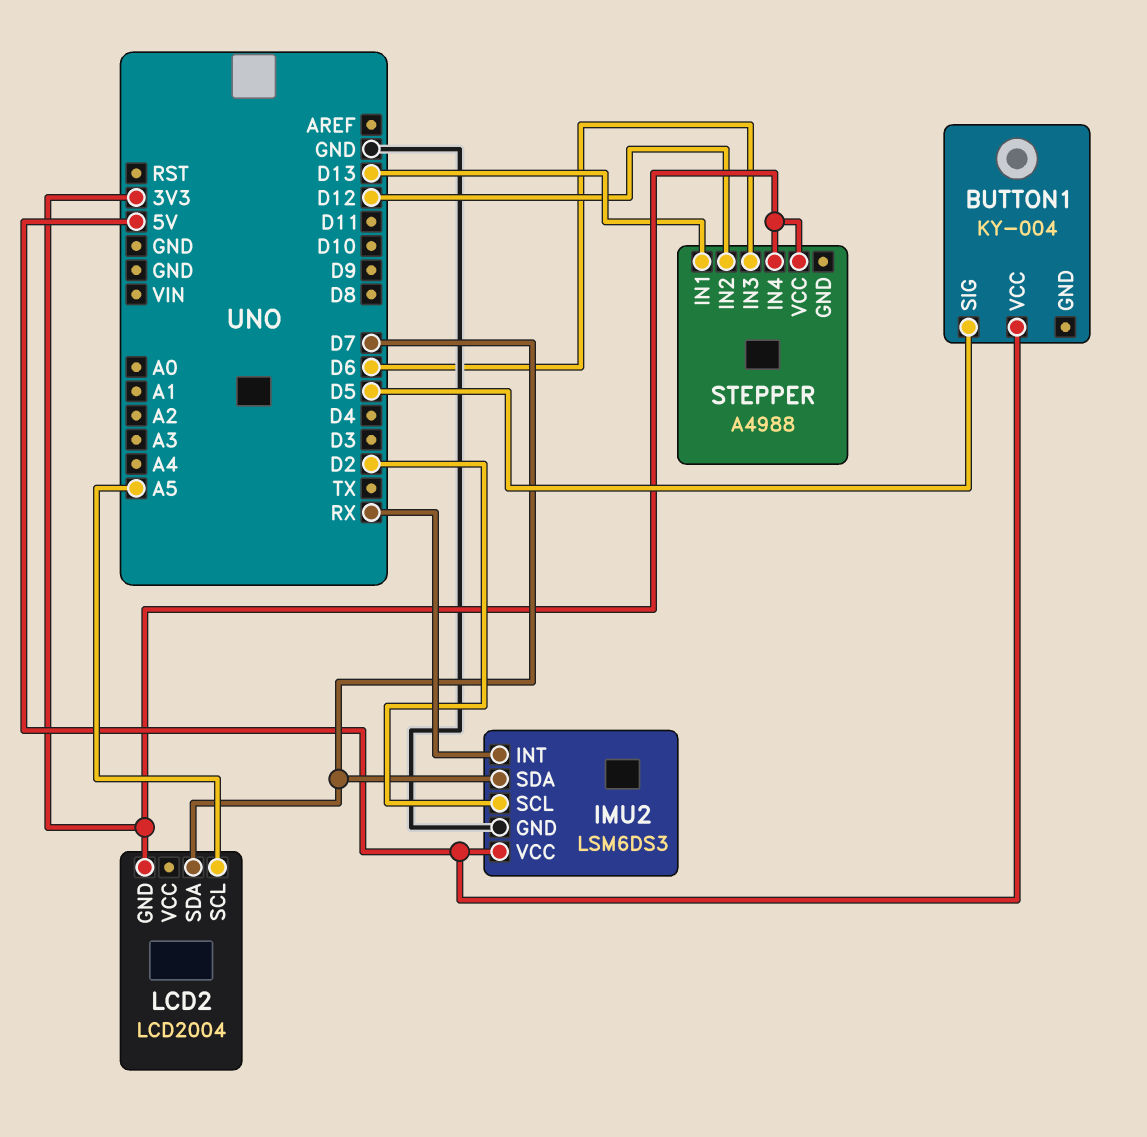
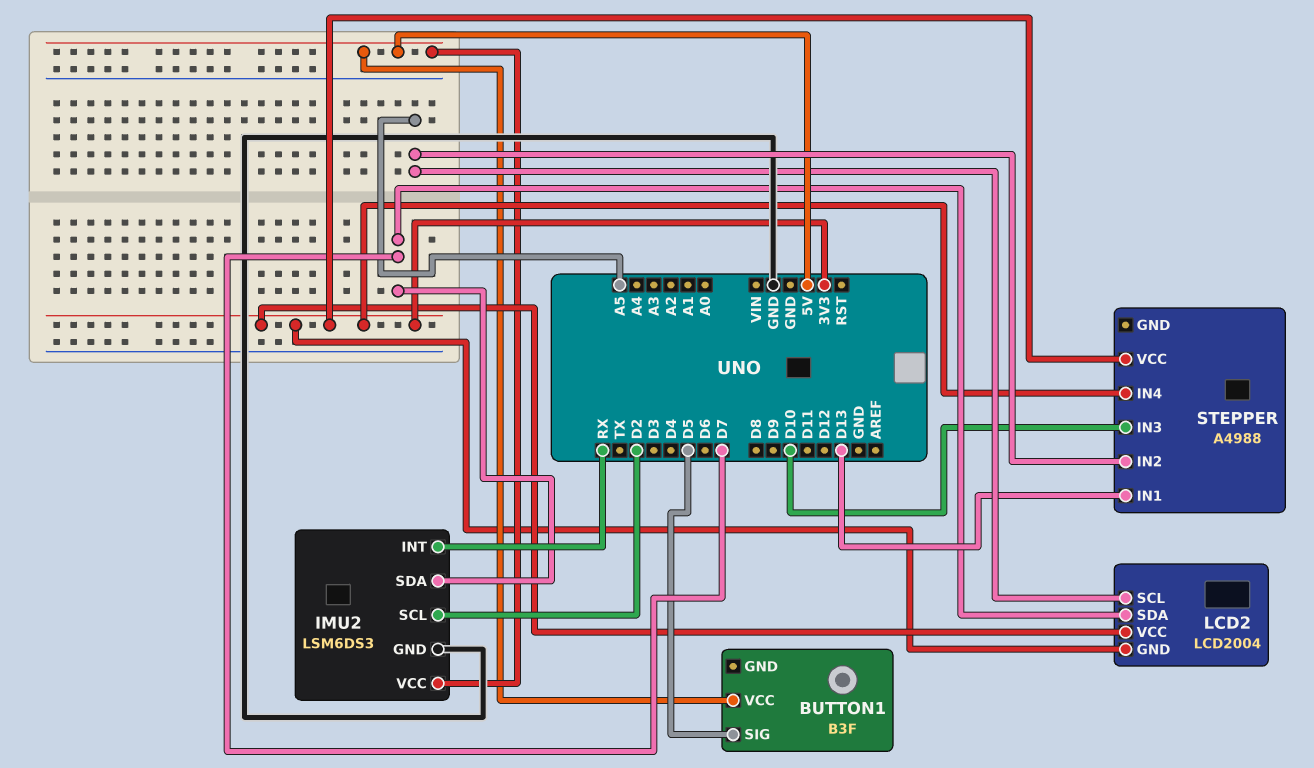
BUTTON1: KY-004 -> B3F
LCD2 pin VCC: none -> 3V3
STEPPER pin IN2: D12 -> A5
STEPPER pin IN3: D6 -> D10

